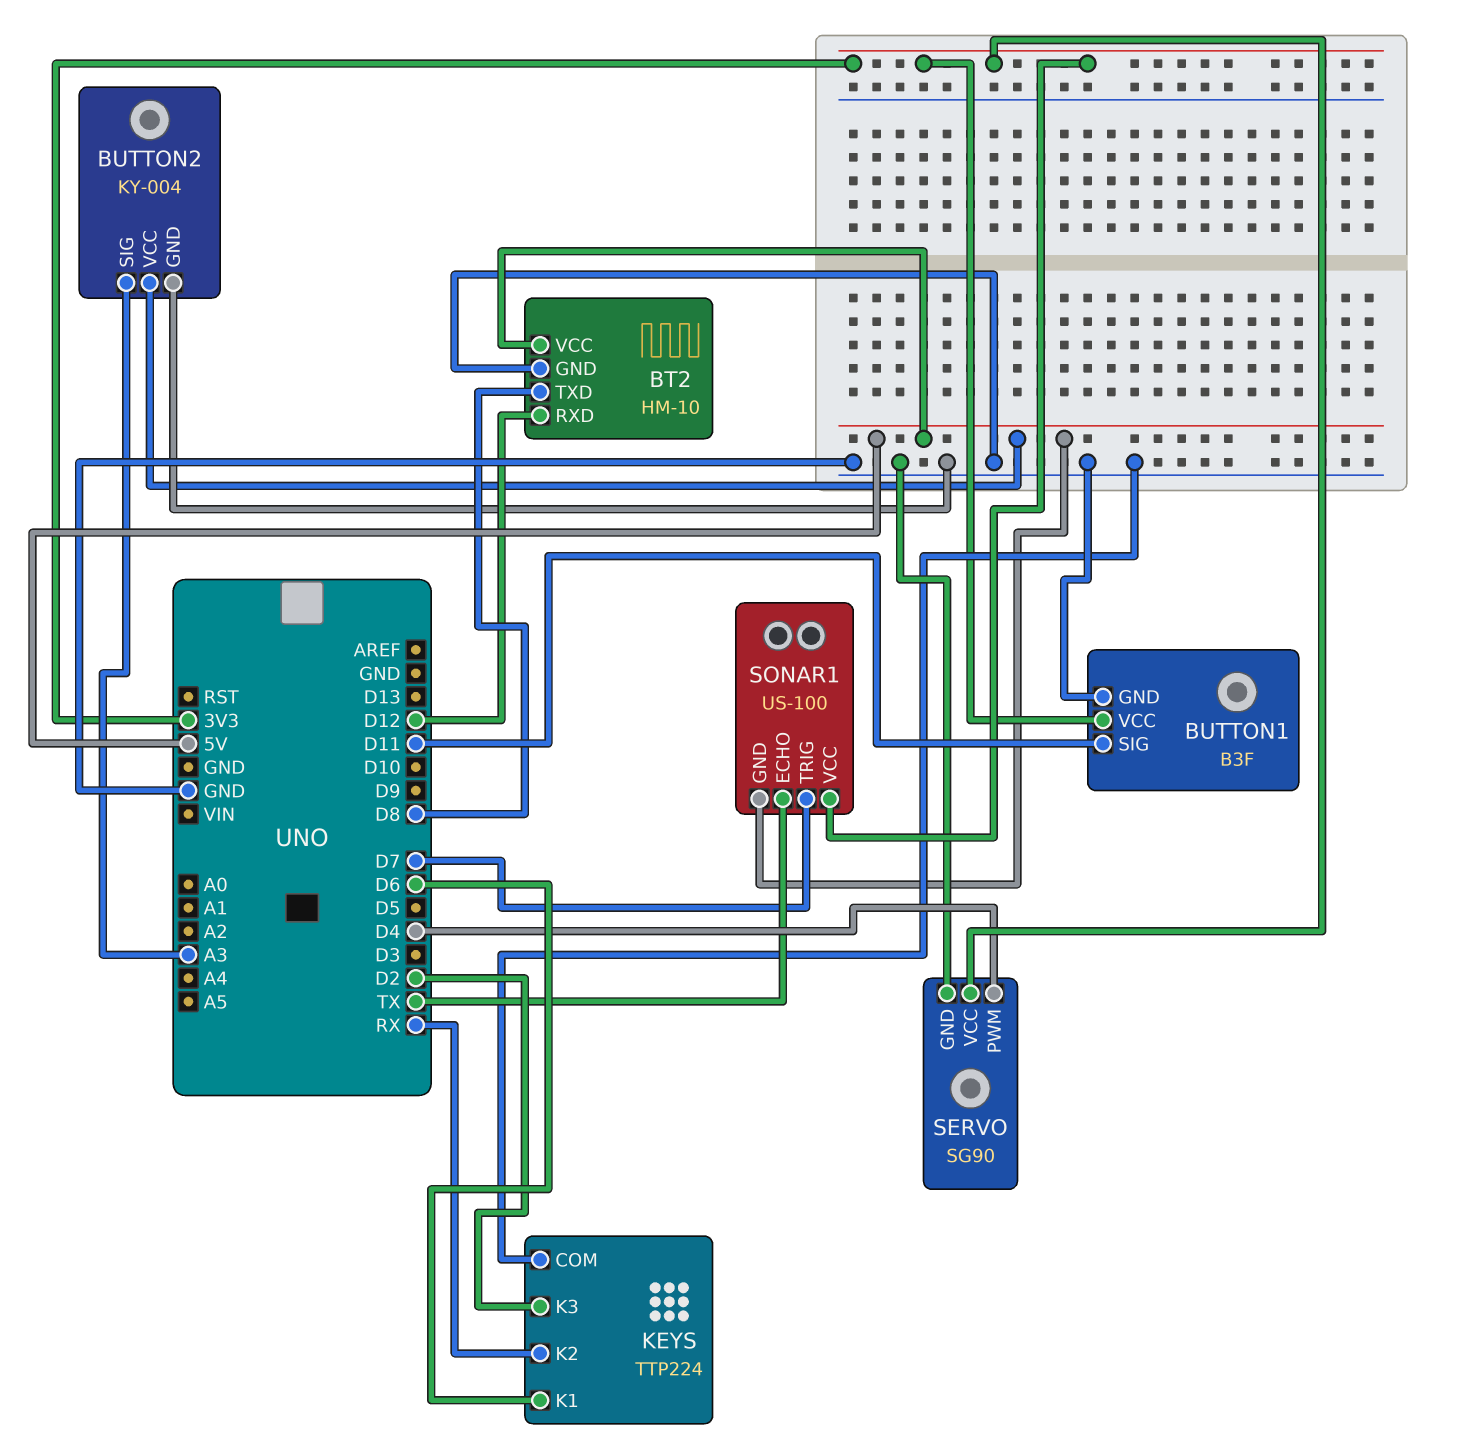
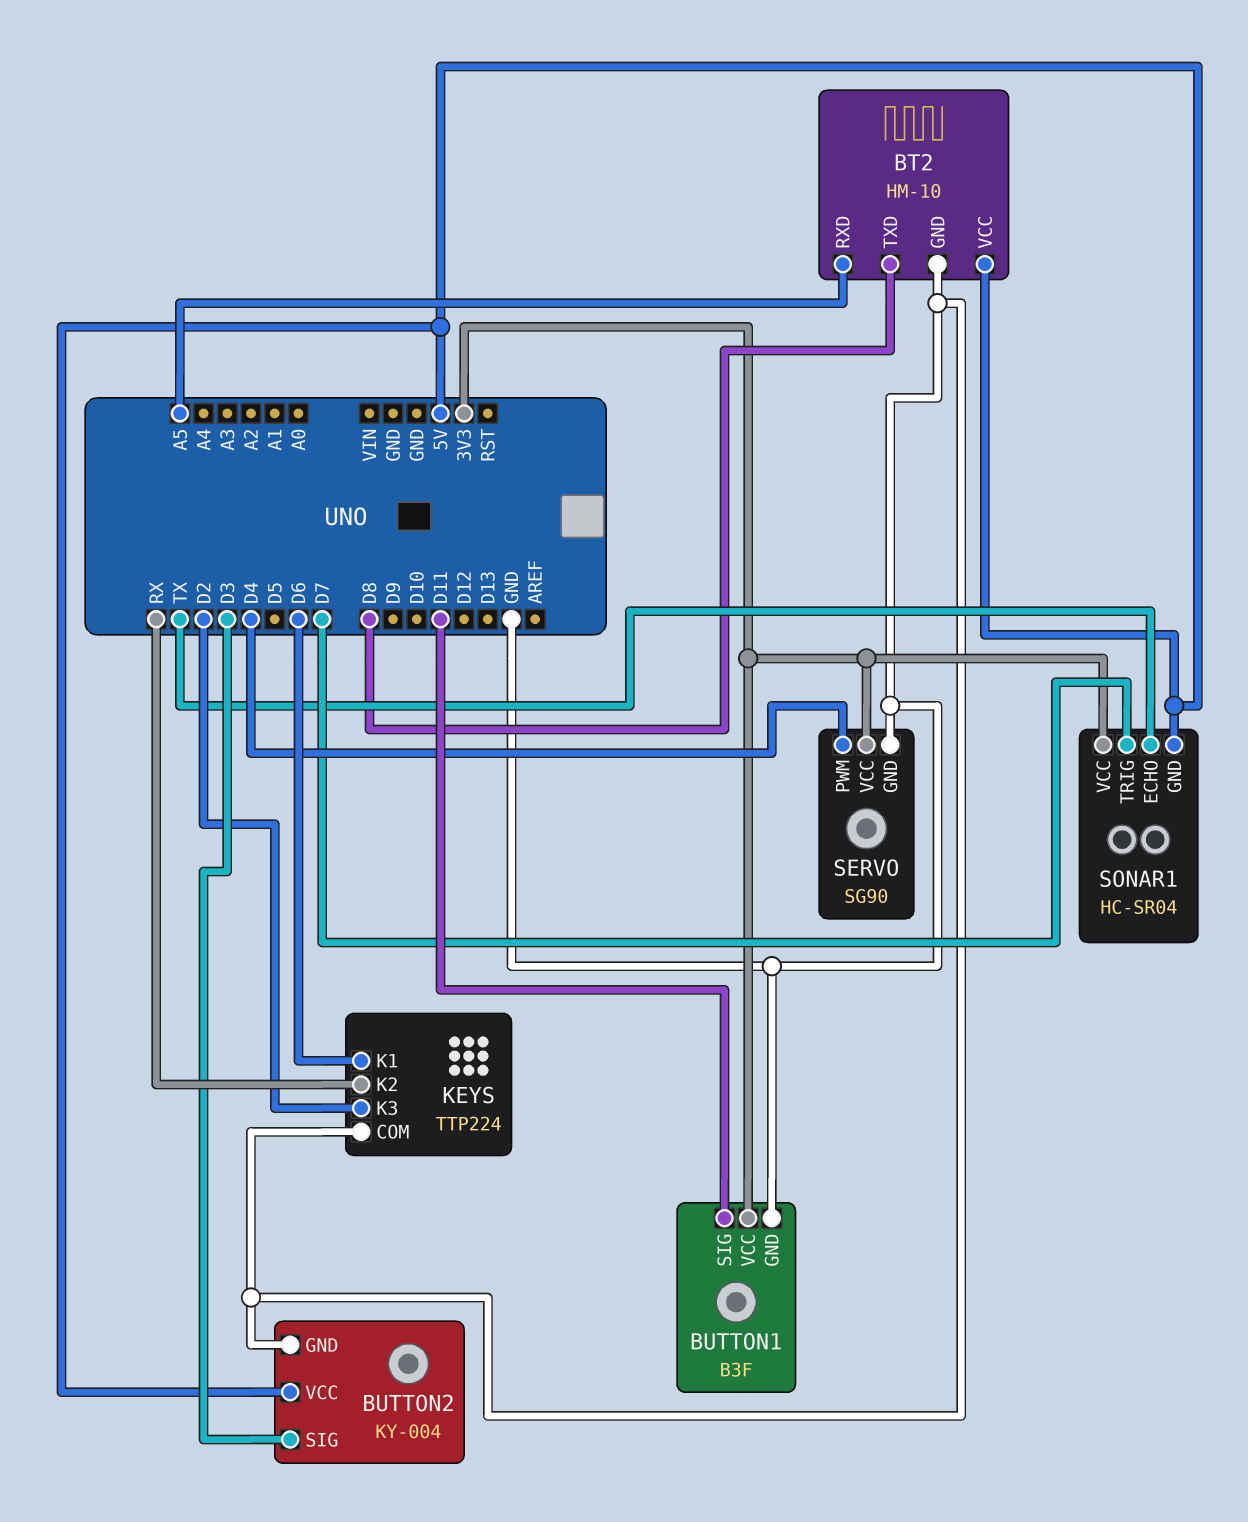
BT2 pin RXD: D12 -> A5
BUTTON2 pin SIG: A3 -> D3
SONAR1: US-100 -> HC-SR04

